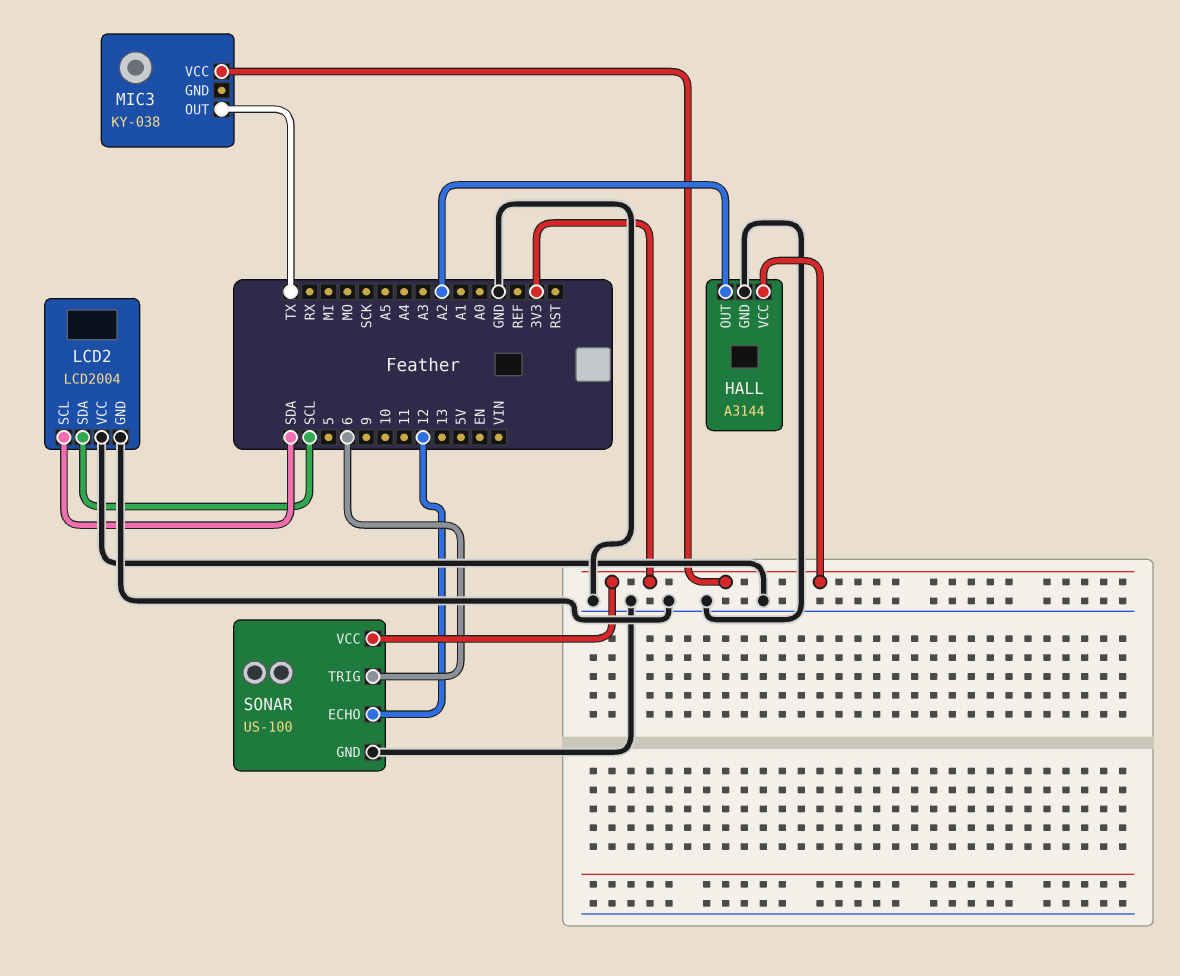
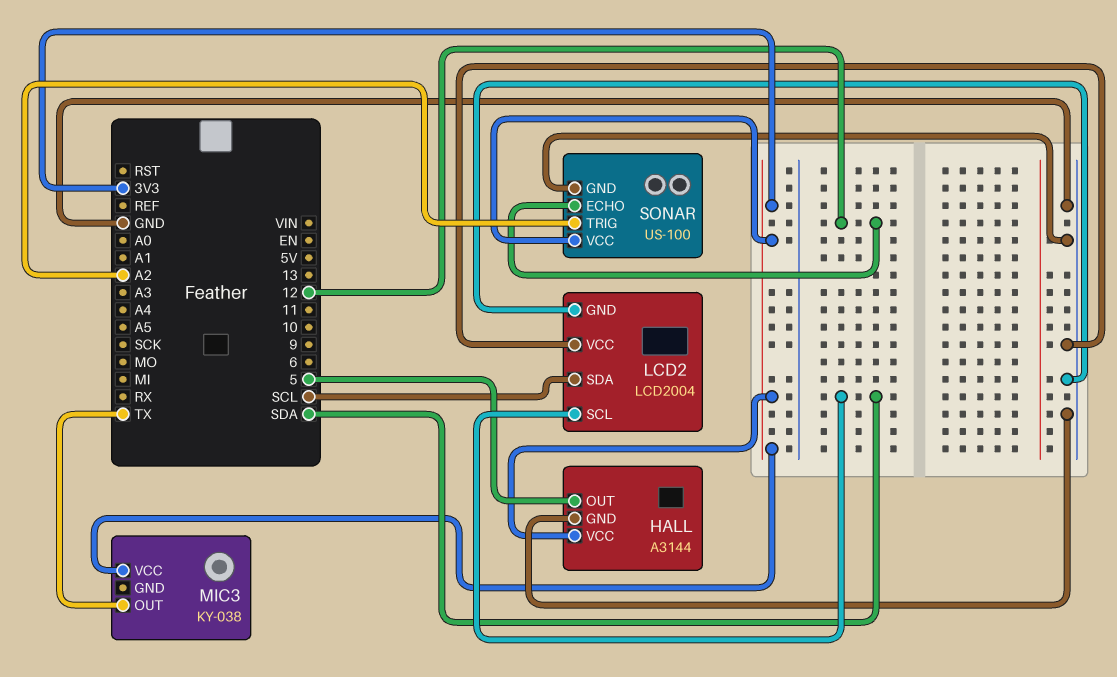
HALL pin OUT: A2 -> 5
SONAR pin TRIG: 6 -> A2

